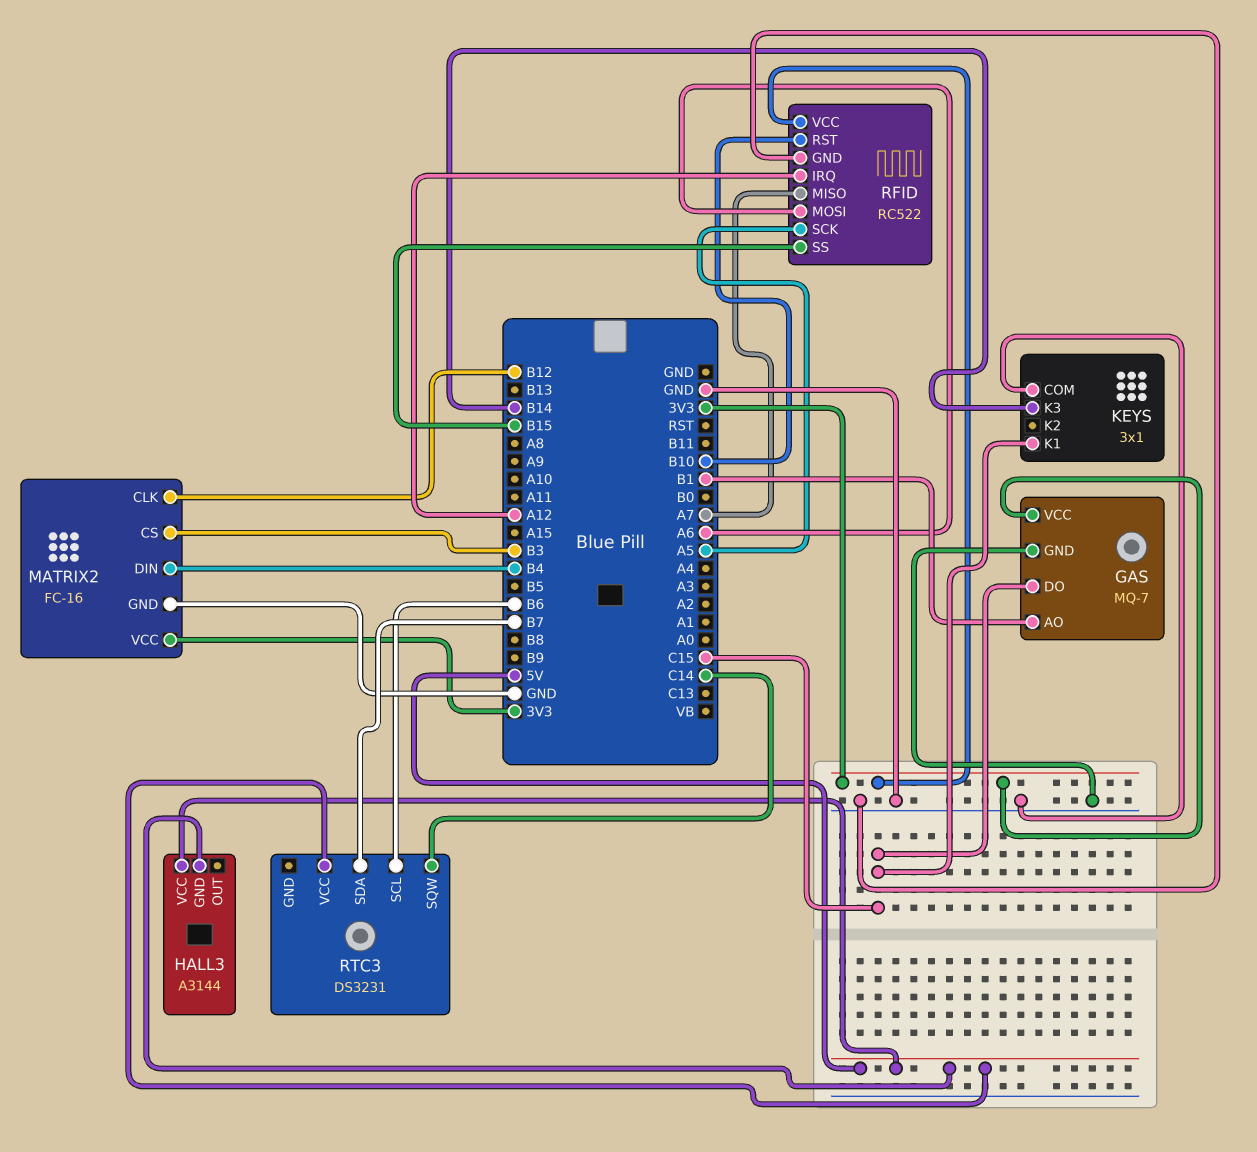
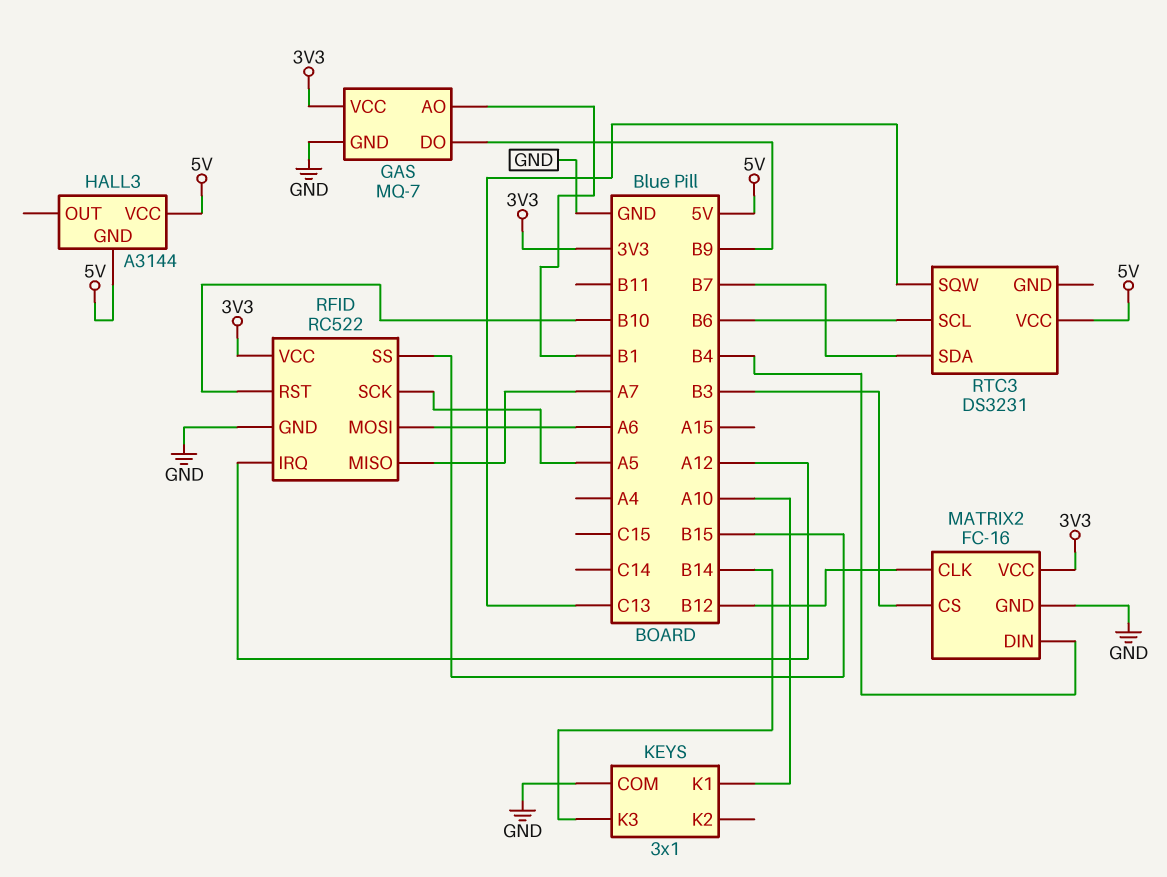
GAS pin DO: C15 -> B9
KEYS pin K1: C15 -> A10
RTC3 pin SQW: C14 -> C13

